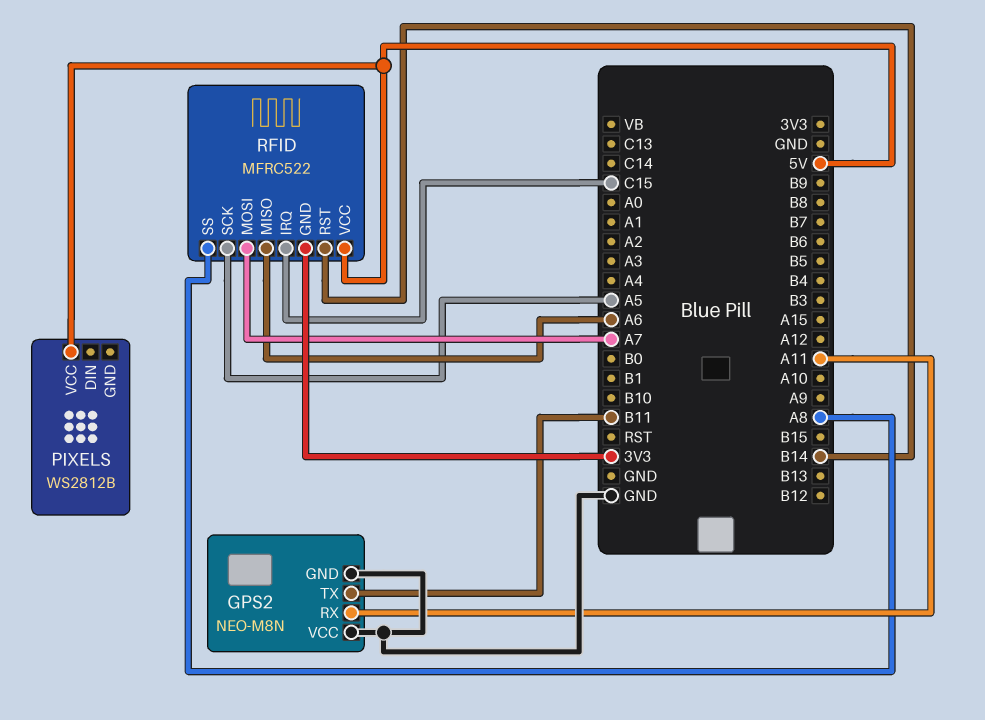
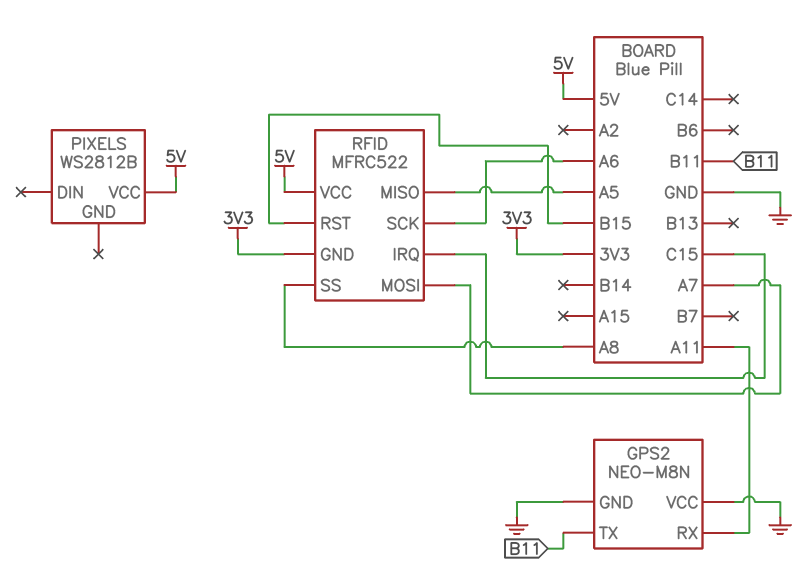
RFID pin MISO: A6 -> A5
RFID pin RST: B14 -> B15
RFID pin SCK: A5 -> A6

